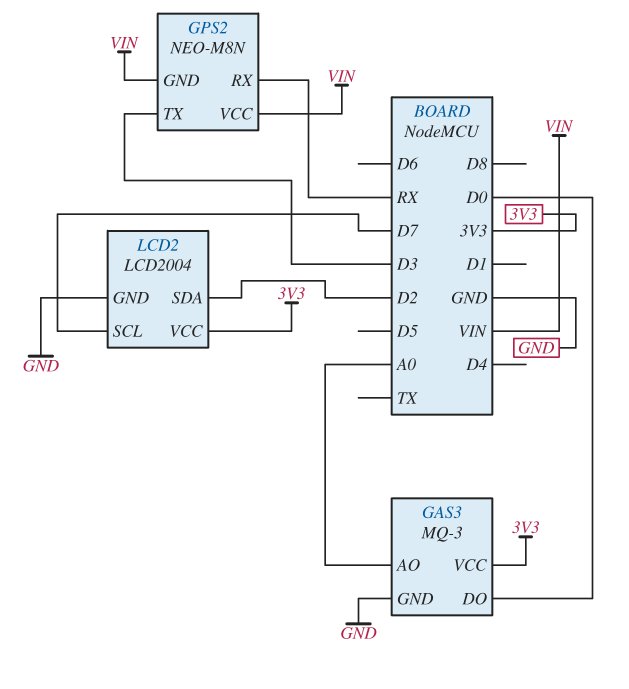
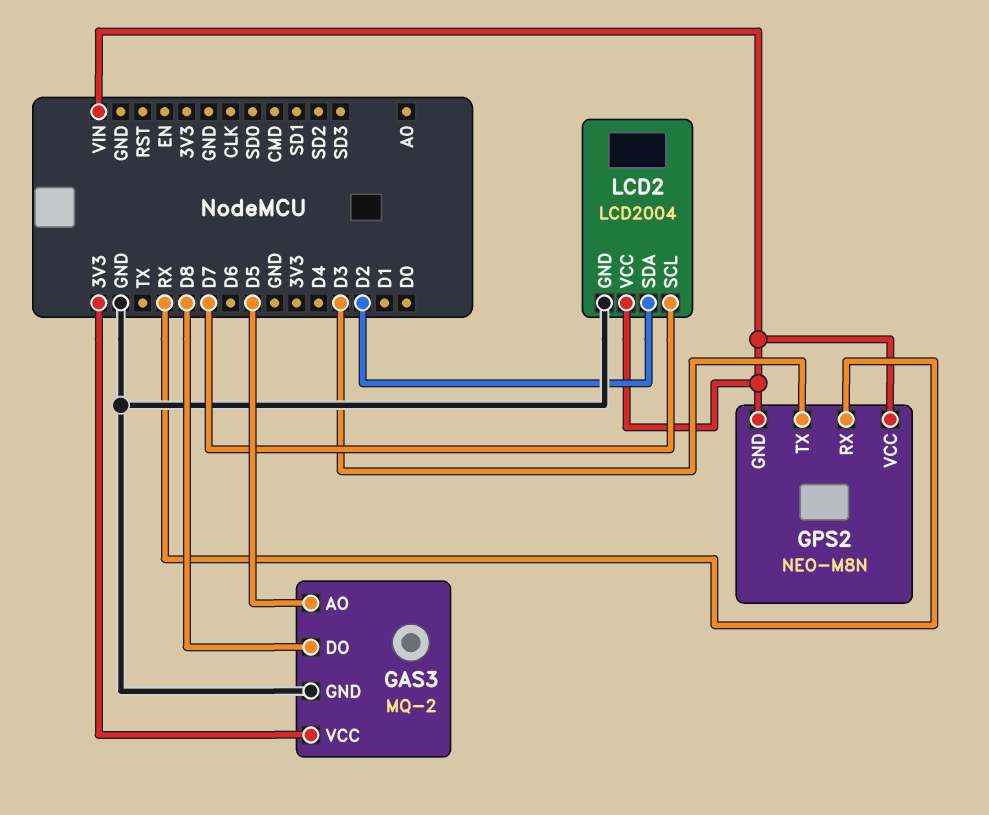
GAS3: MQ-3 -> MQ-2
GAS3 pin AO: A0 -> D5
GAS3 pin DO: D0 -> D8
LCD2 pin VCC: 3V3 -> VIN

